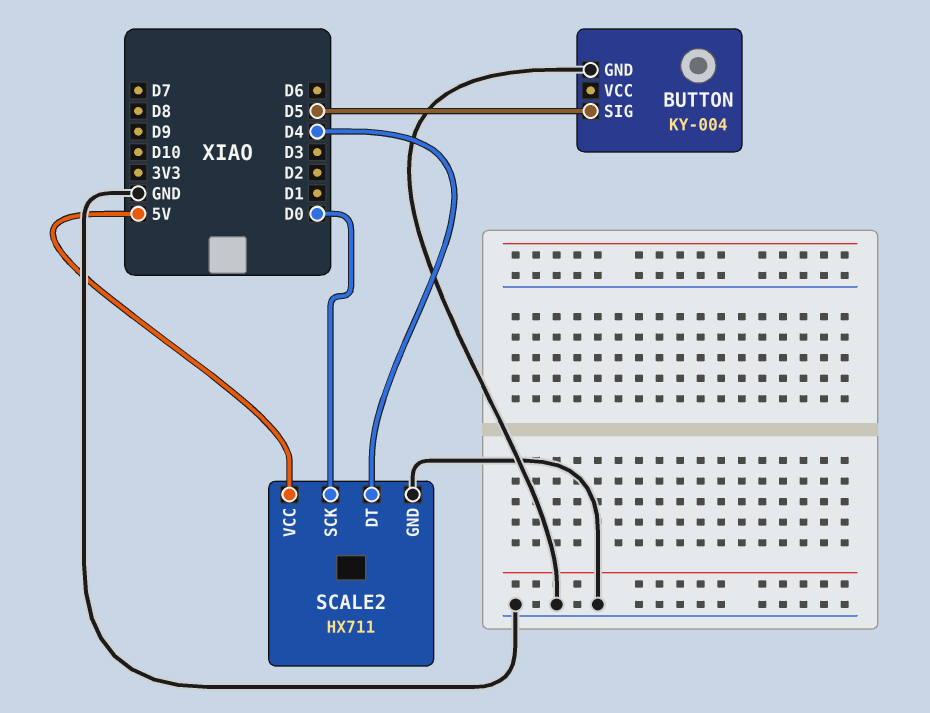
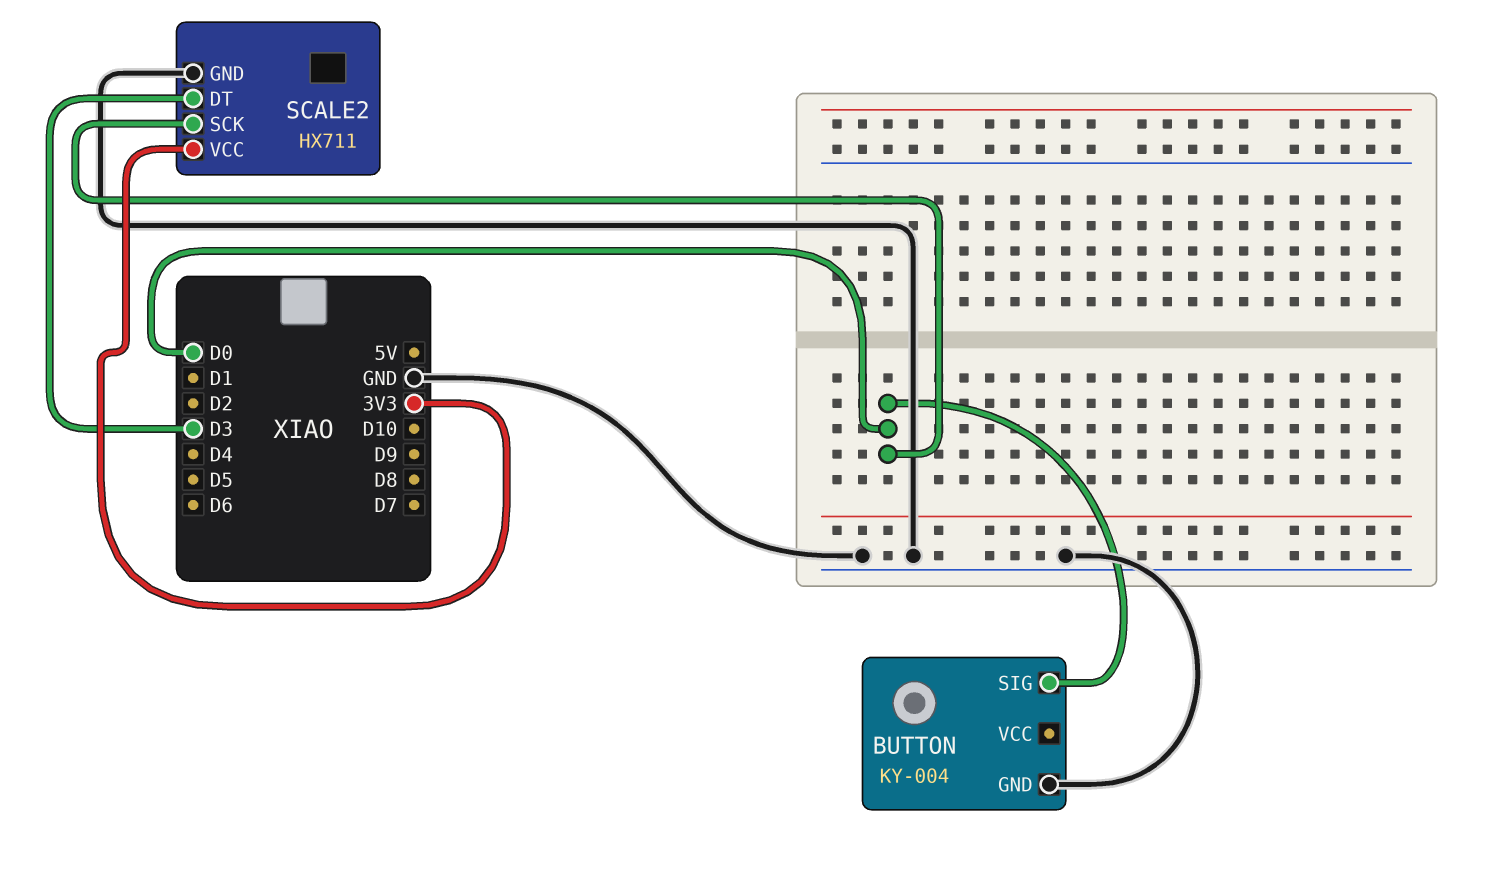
BUTTON pin SIG: D5 -> D0
SCALE2 pin DT: D4 -> D3
SCALE2 pin VCC: 5V -> 3V3

